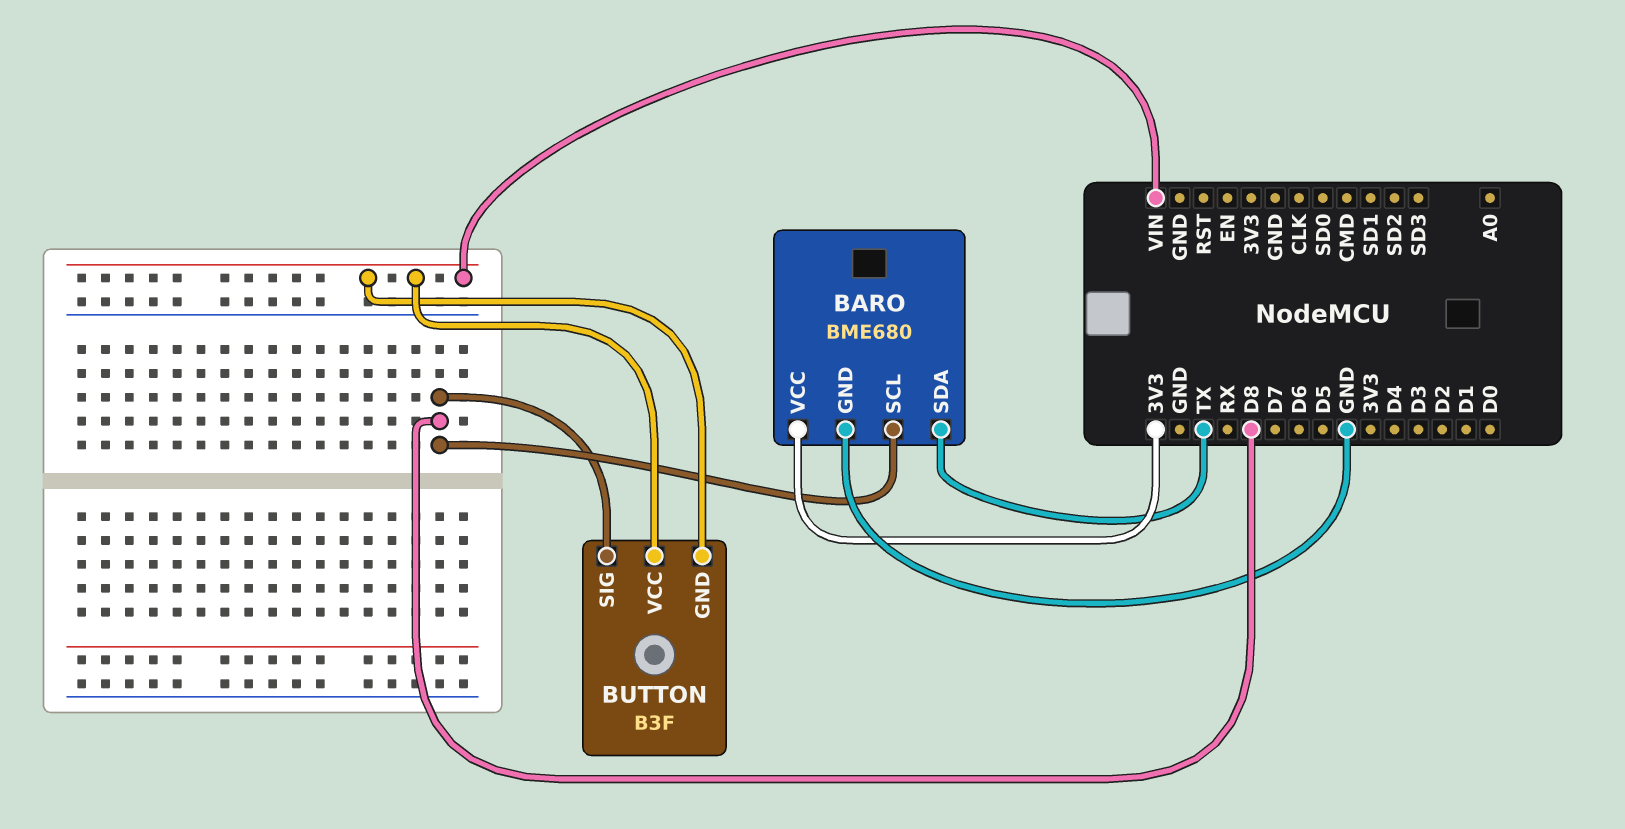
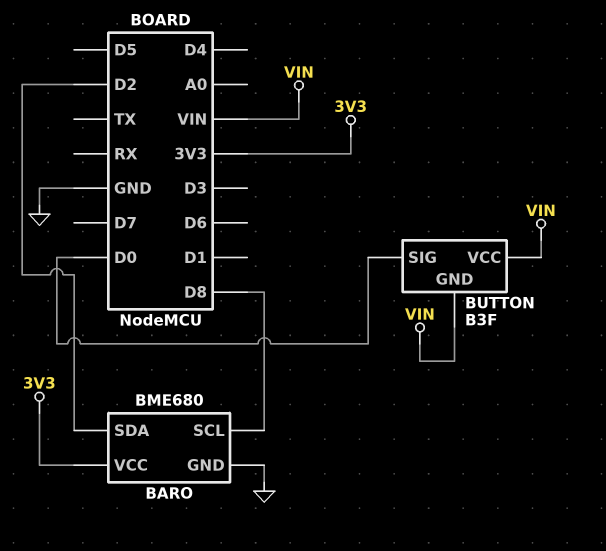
BARO pin SDA: TX -> D2
BUTTON pin SIG: D8 -> D0

